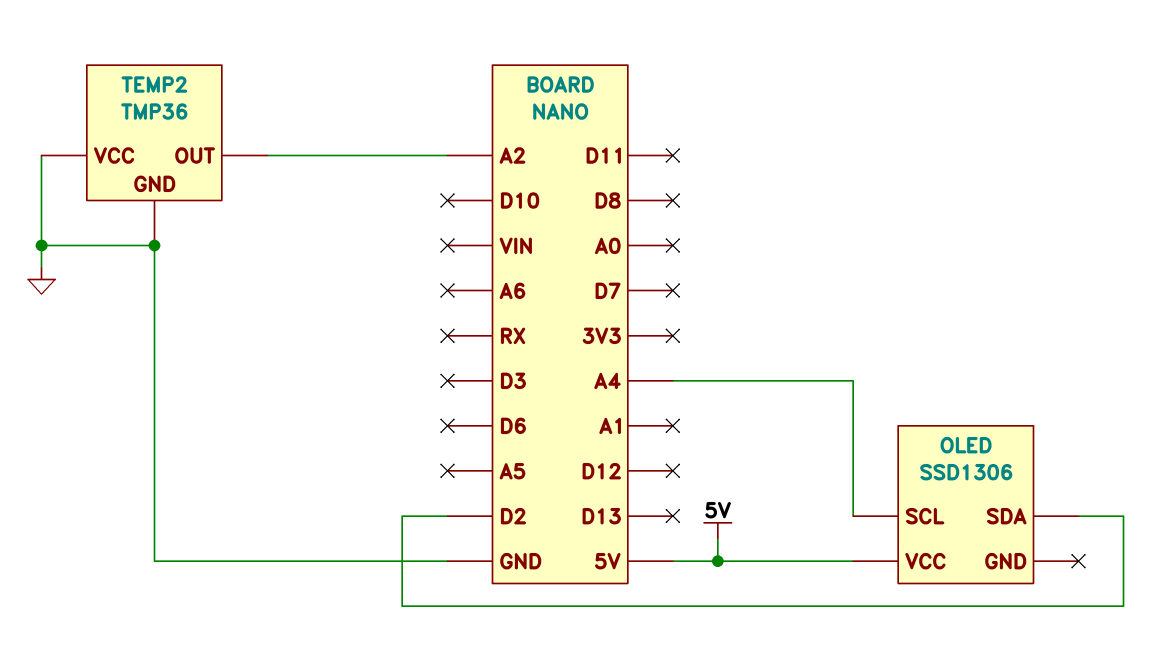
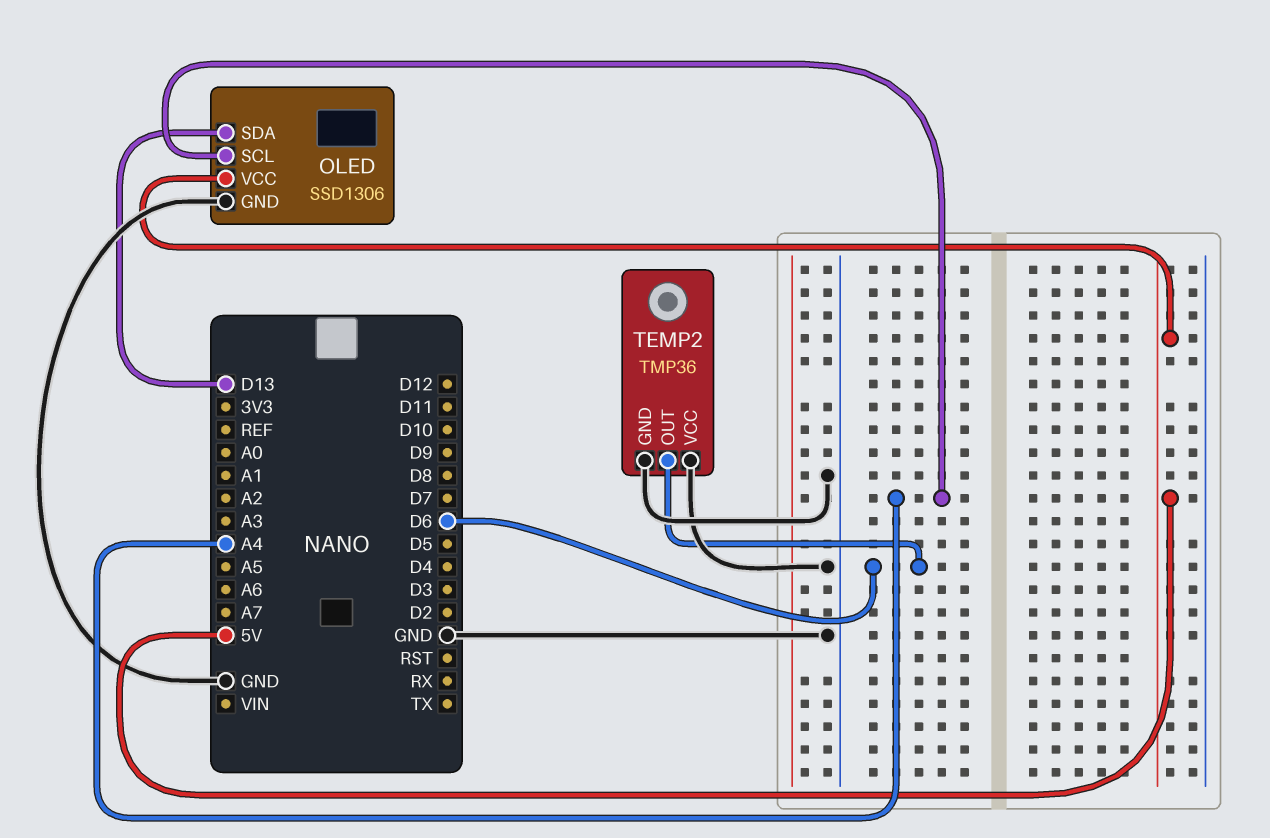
OLED pin GND: none -> GND
OLED pin SDA: D2 -> D13
TEMP2 pin OUT: A2 -> D6

